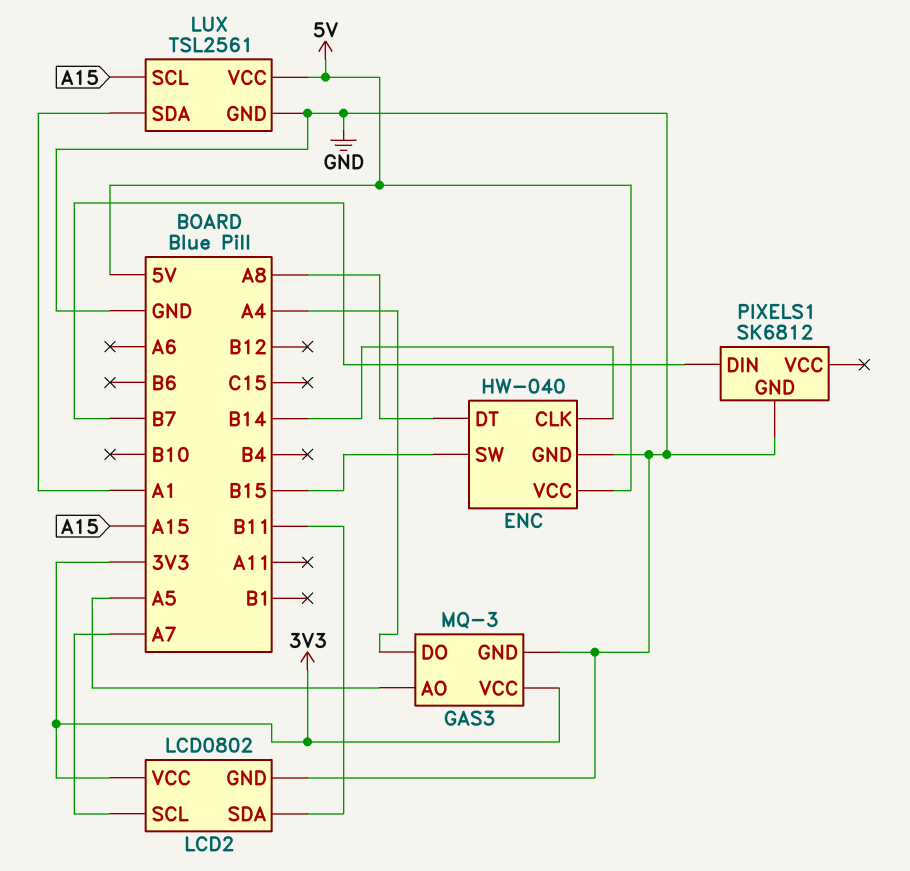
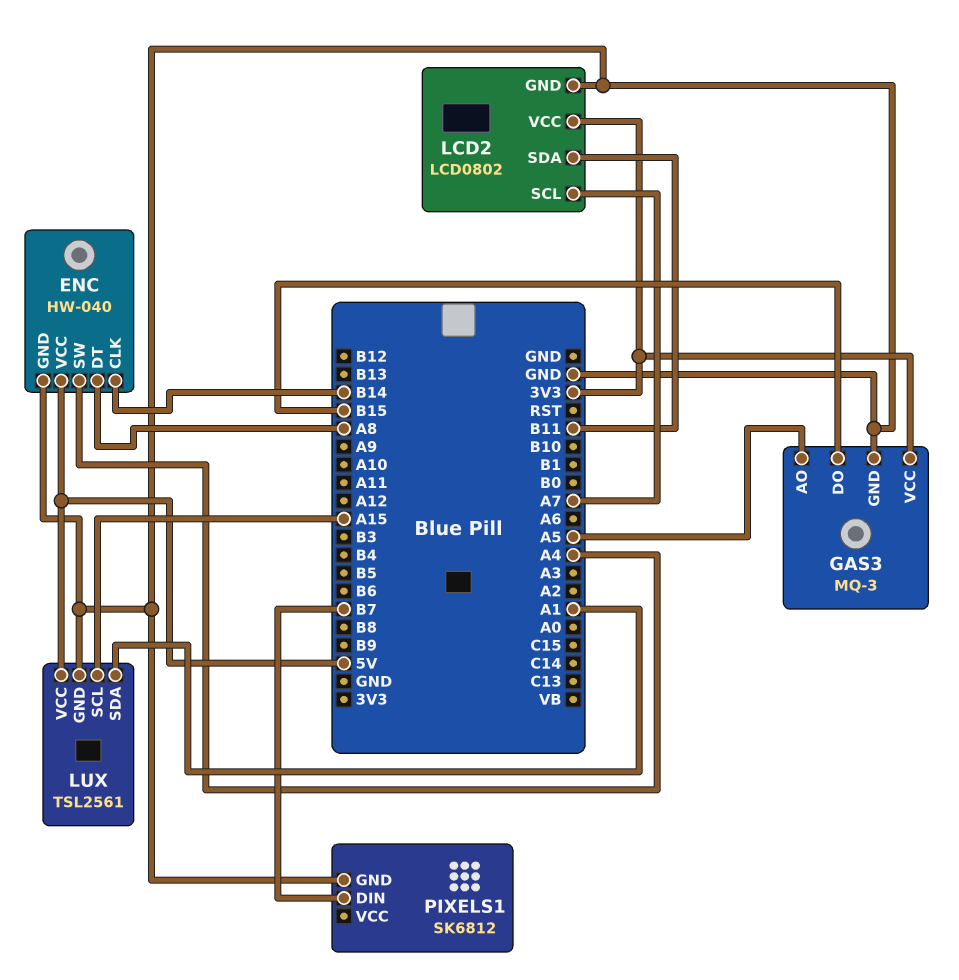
ENC pin SW: B15 -> A4
GAS3 pin DO: A4 -> B15

